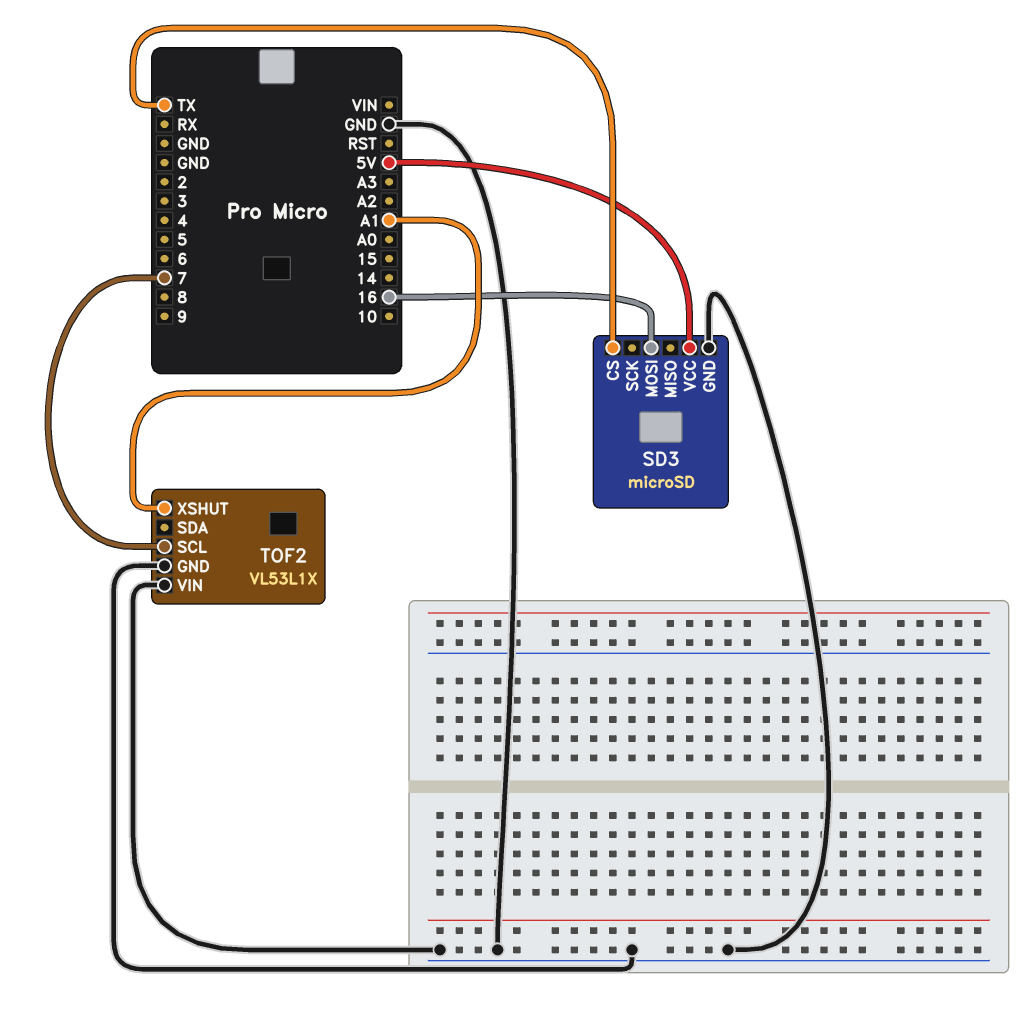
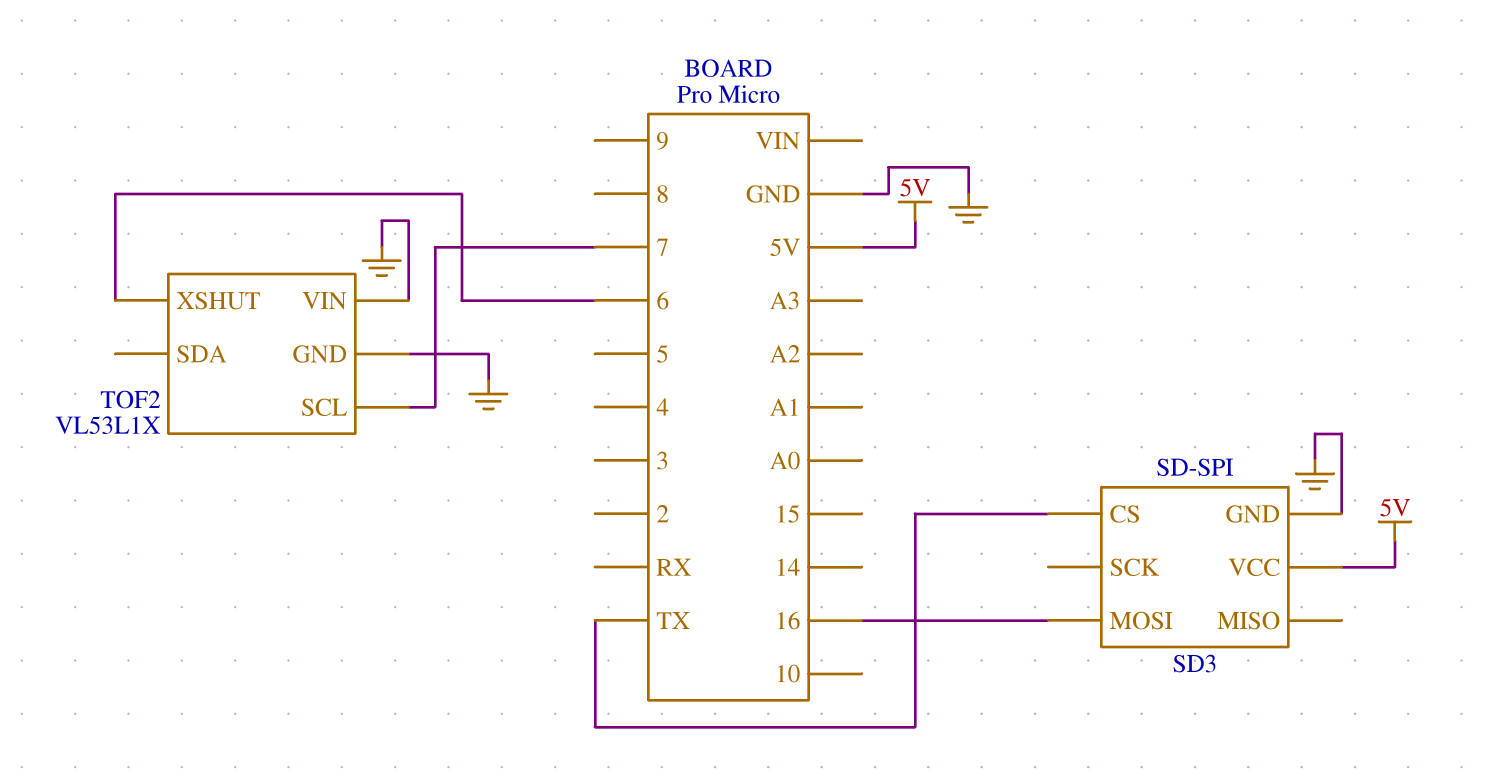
SD3: microSD -> SD-SPI
TOF2 pin XSHUT: A1 -> 6

